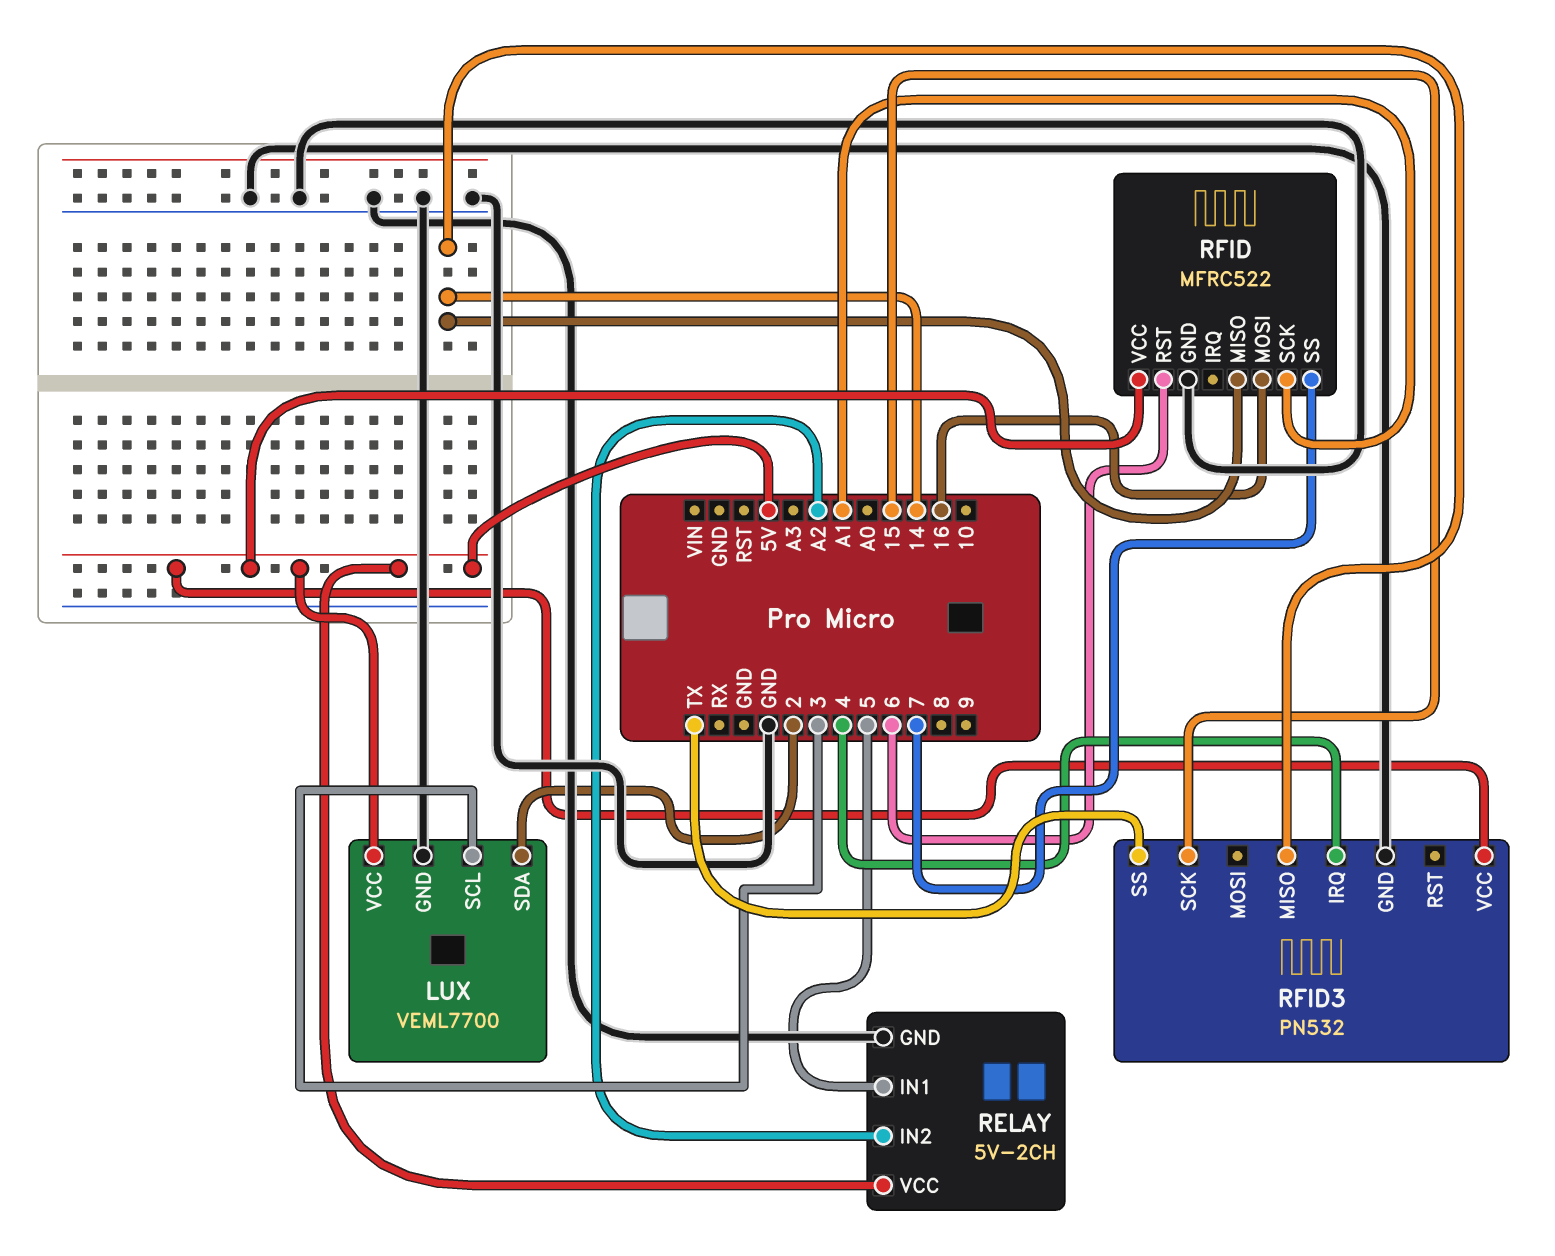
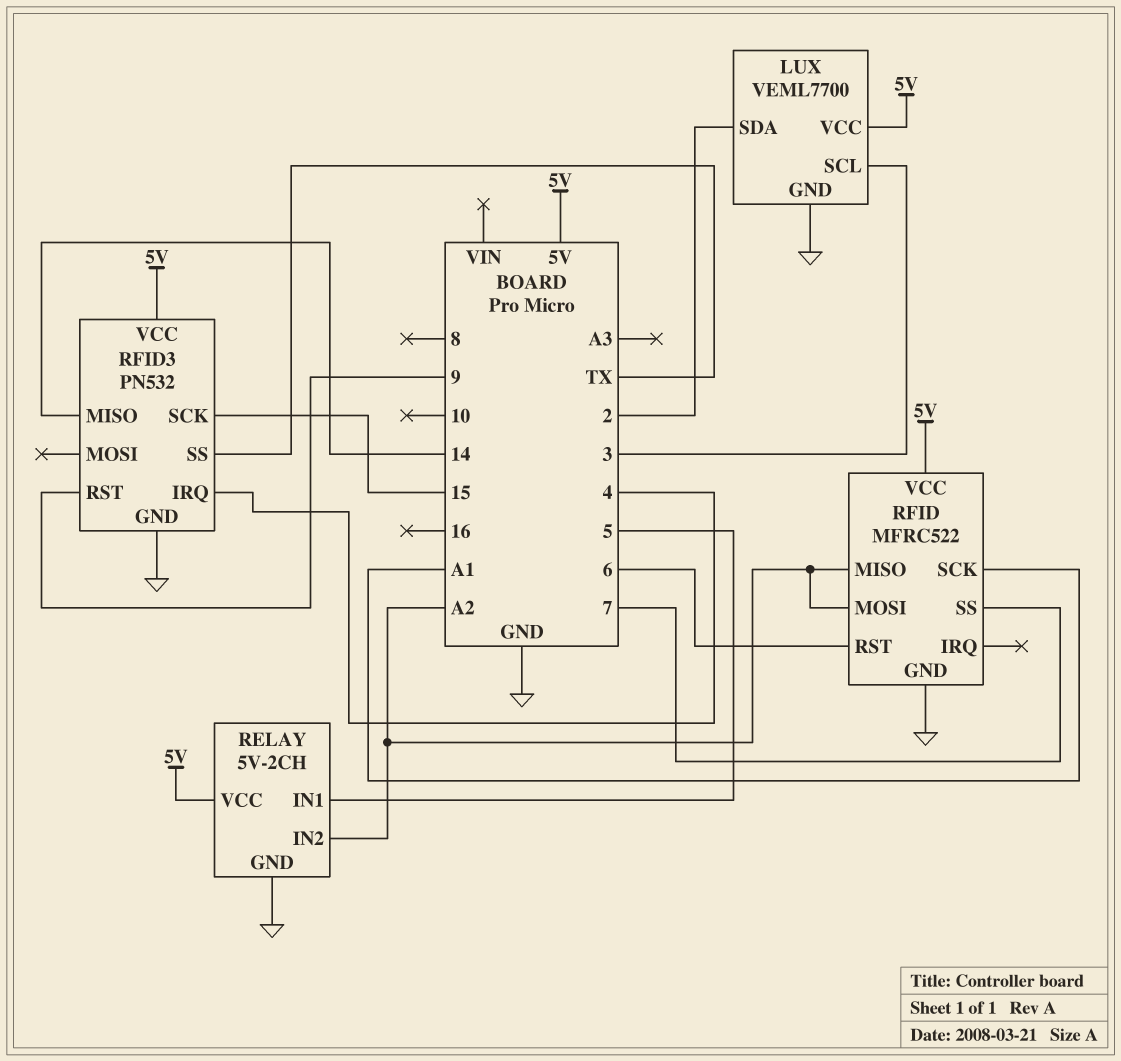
RFID pin MISO: 14 -> A2
RFID pin MOSI: 16 -> A2
RFID3 pin RST: none -> 9

